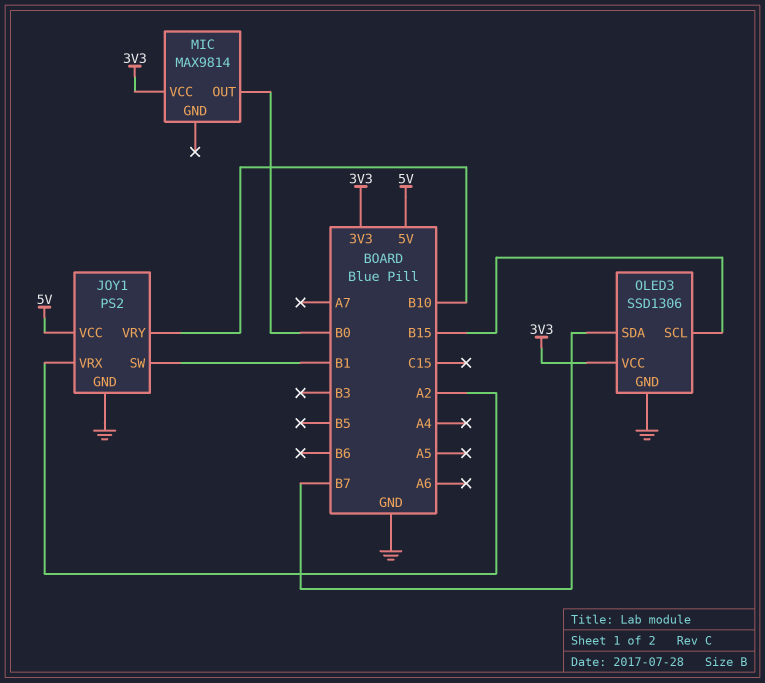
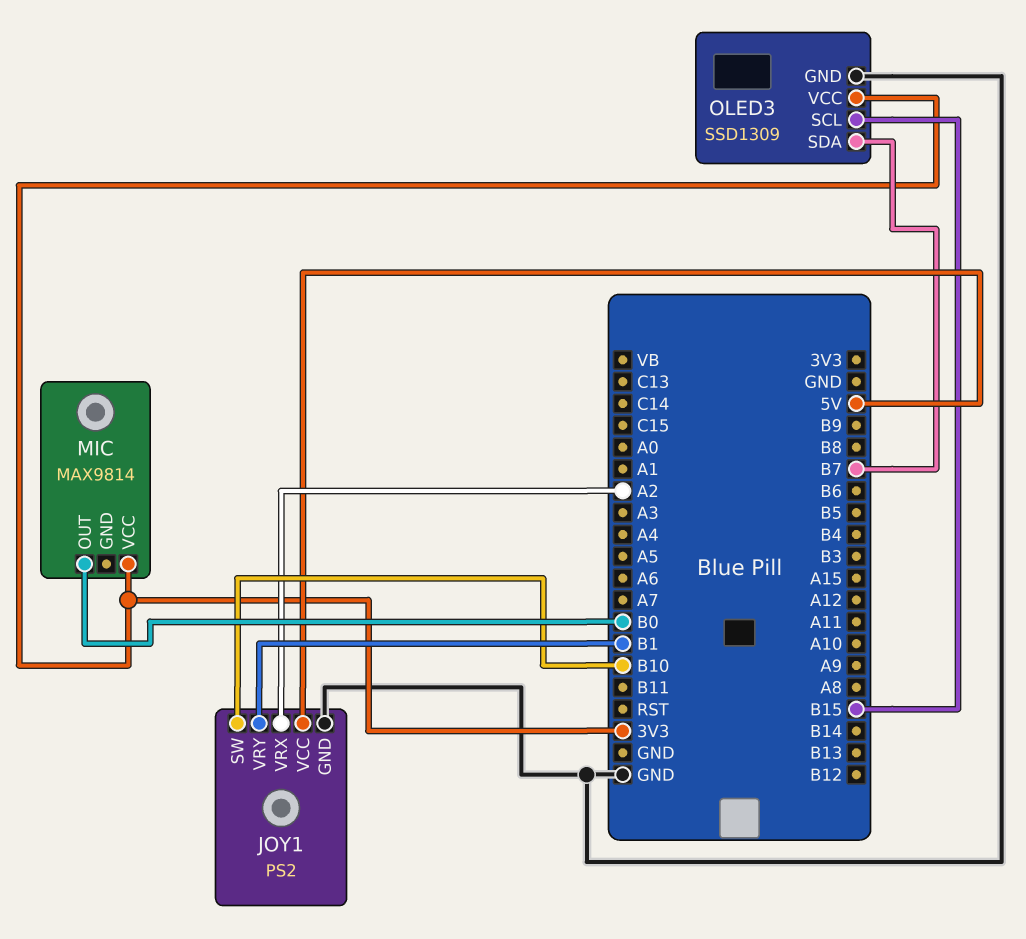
JOY1 pin SW: B1 -> B10
JOY1 pin VRY: B10 -> B1
OLED3: SSD1306 -> SSD1309

